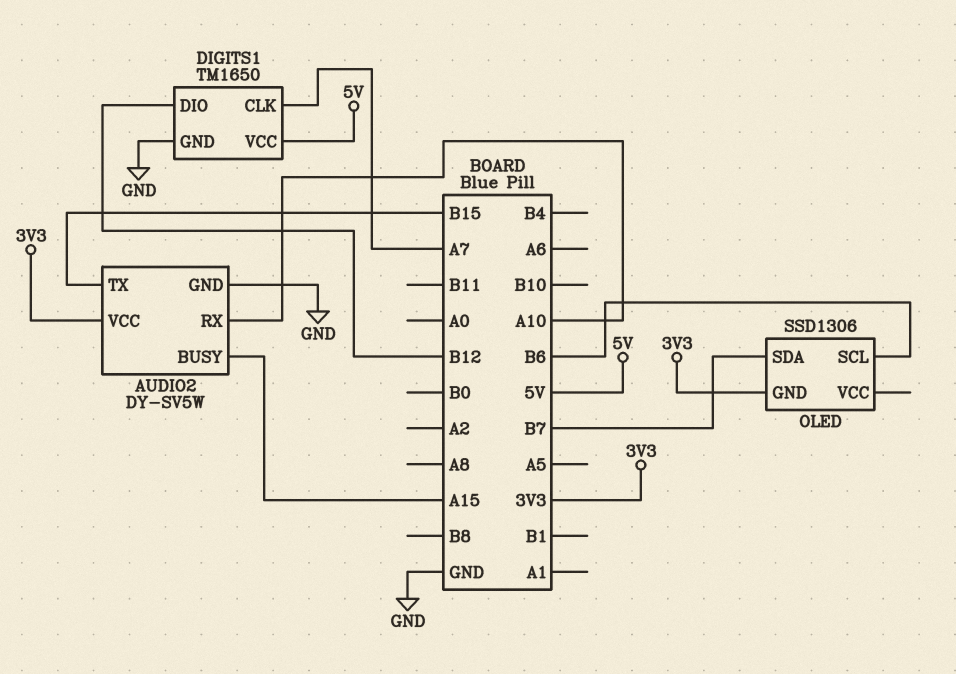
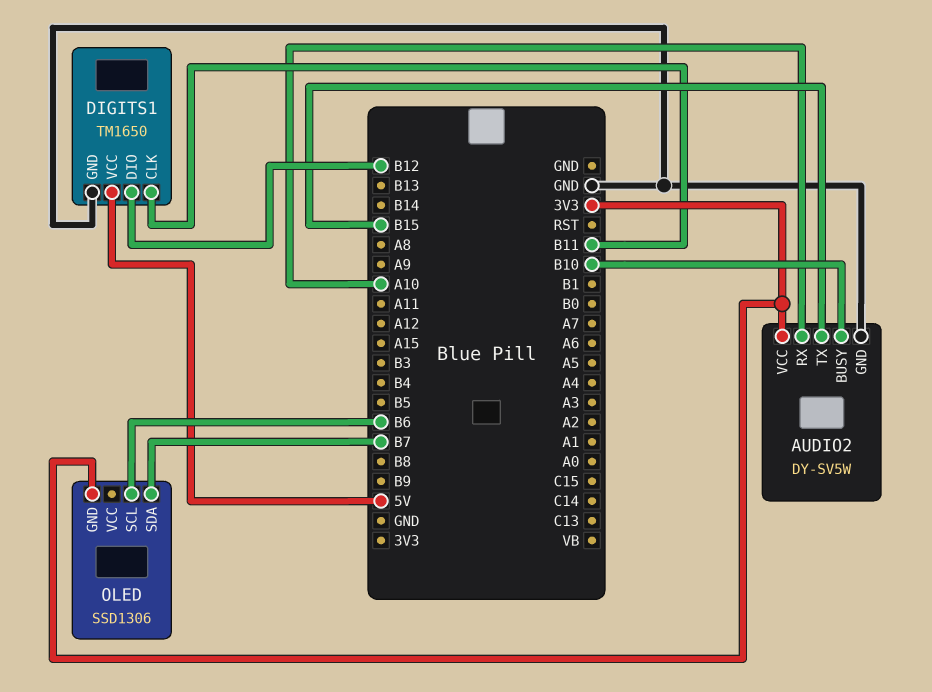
AUDIO2 pin BUSY: A15 -> B10
DIGITS1 pin CLK: A7 -> B11

